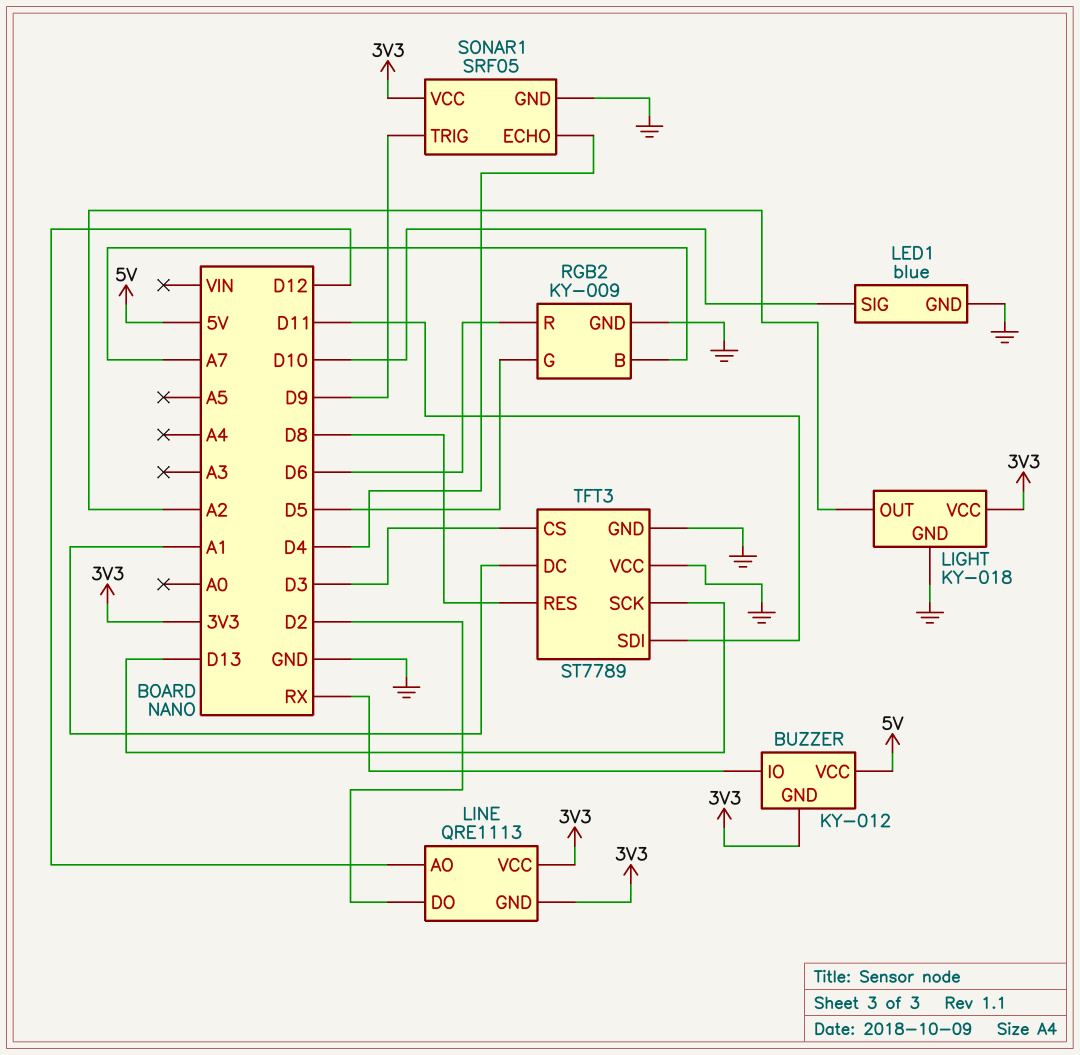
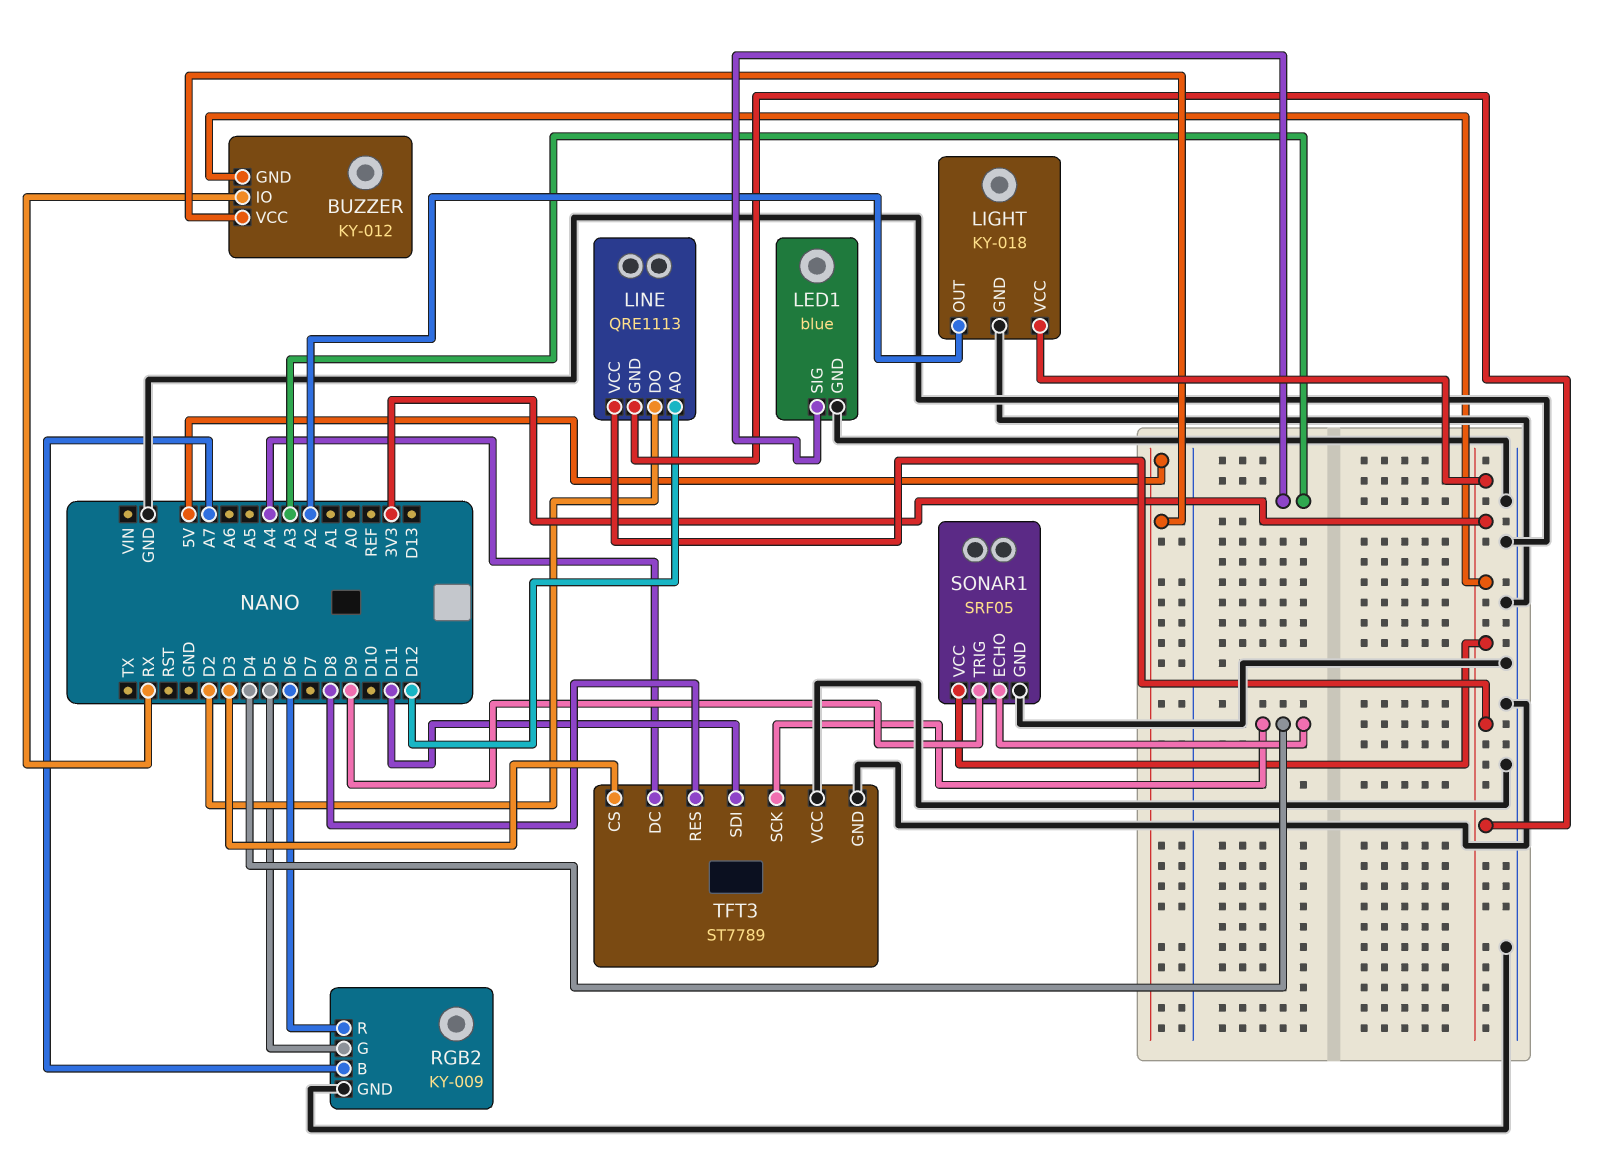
LED1 pin SIG: D10 -> A3
TFT3 pin DC: A1 -> A4
TFT3 pin SCK: D13 -> D4

